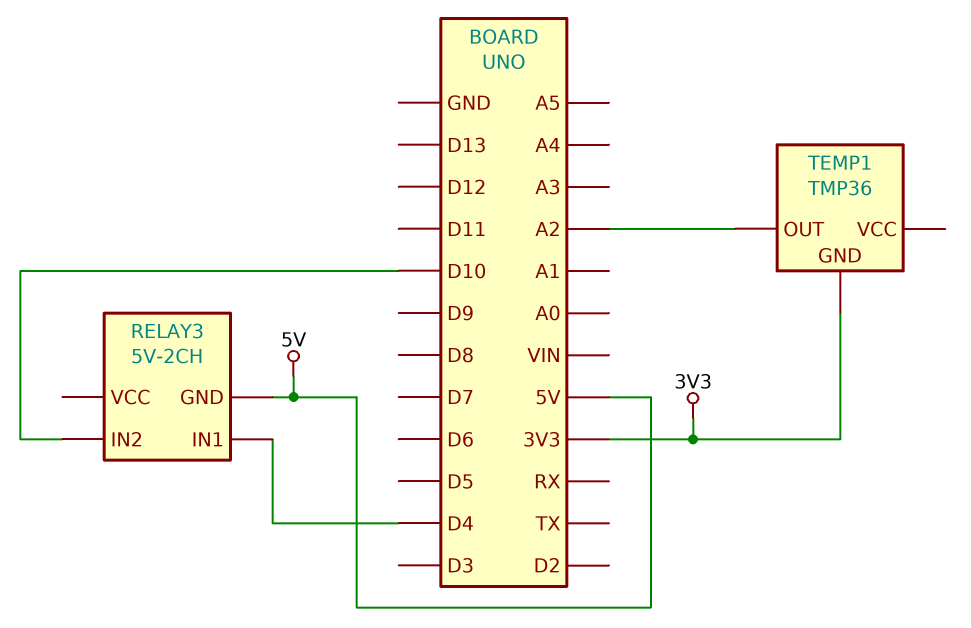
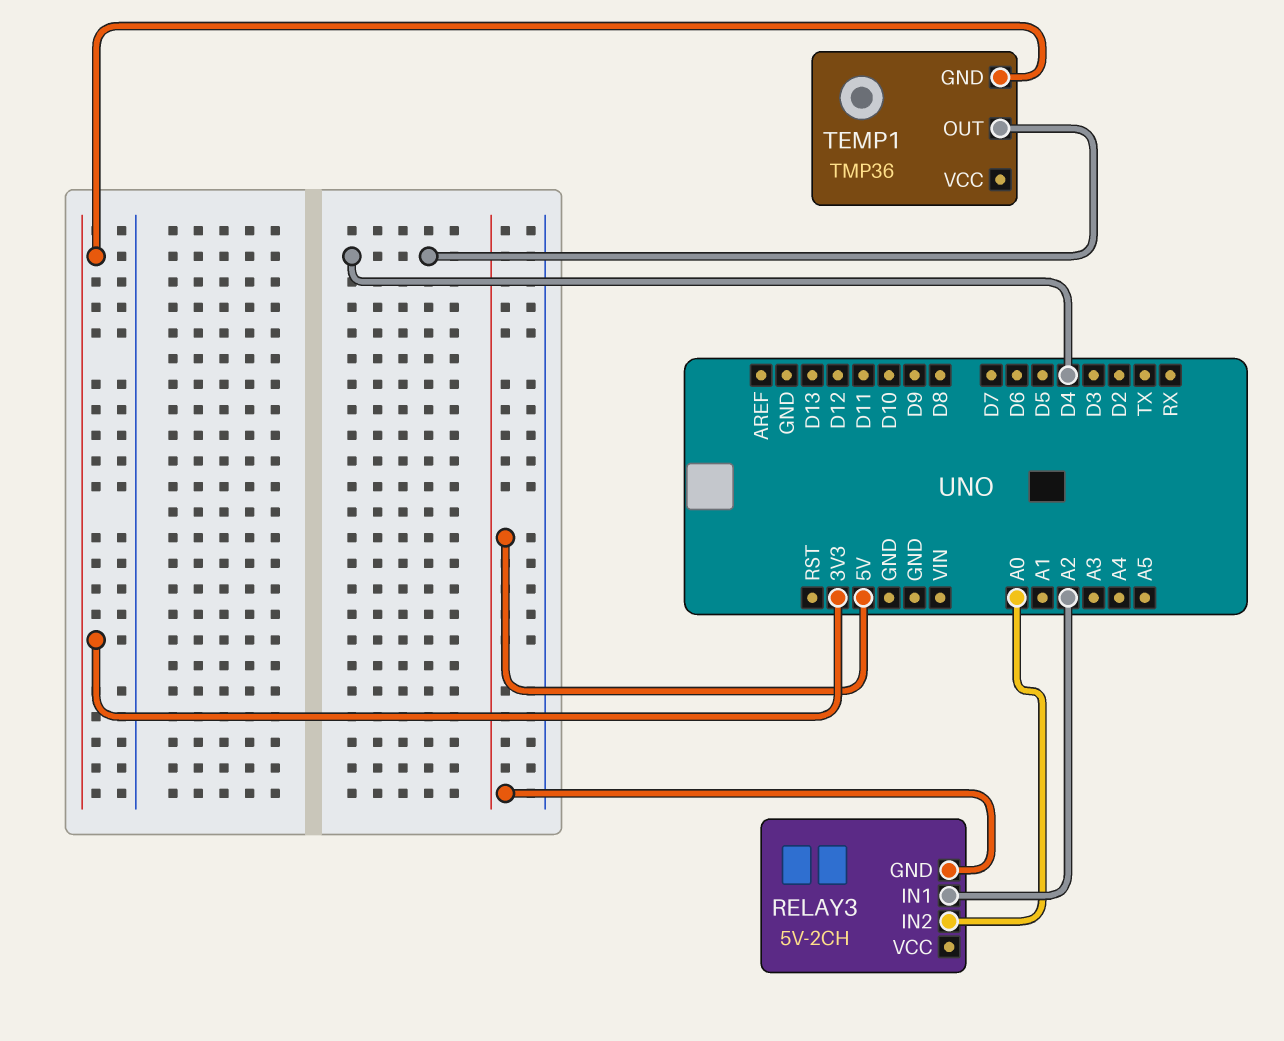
RELAY3 pin IN1: D4 -> A2
RELAY3 pin IN2: D10 -> A0
TEMP1 pin OUT: A2 -> D4

